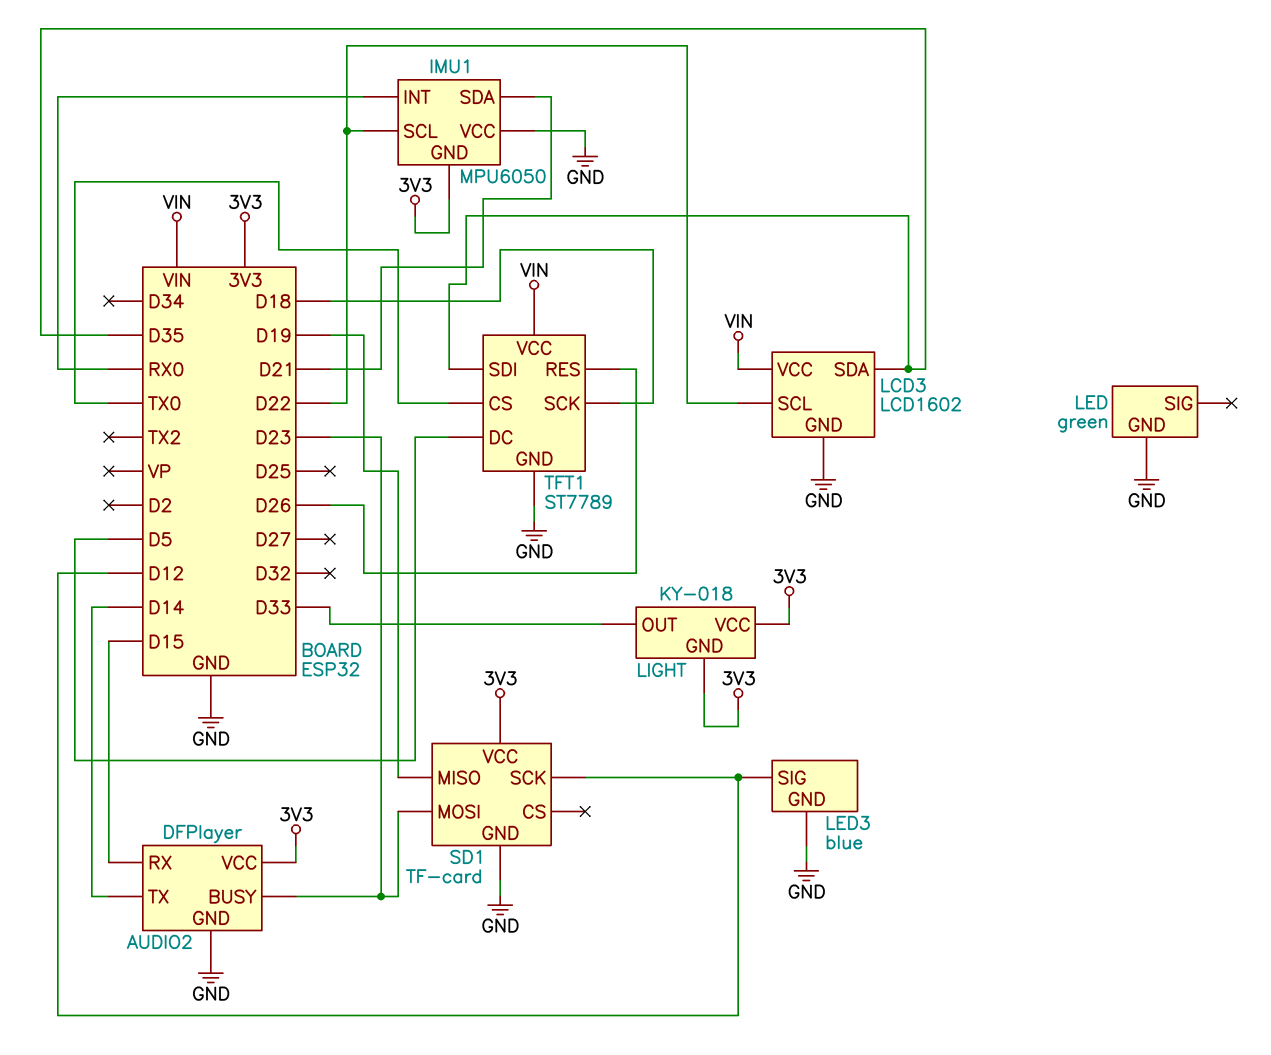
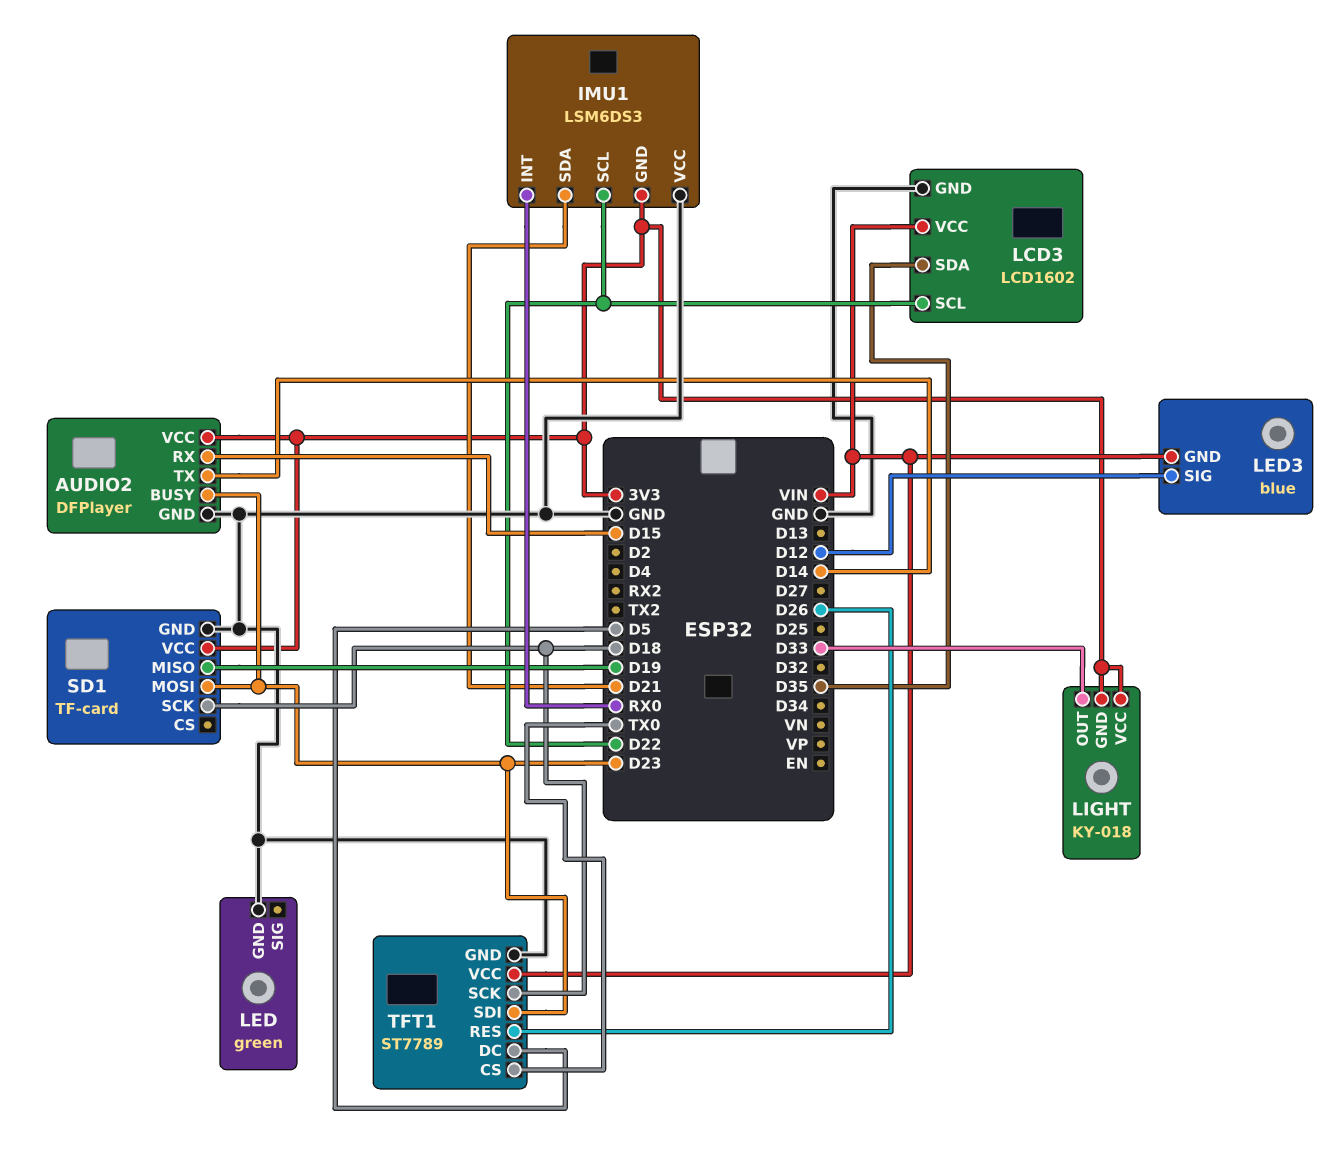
IMU1: MPU6050 -> LSM6DS3
LED3 pin GND: GND -> VIN
SD1 pin SCK: D12 -> D18
TFT1 pin SDI: D35 -> D23

